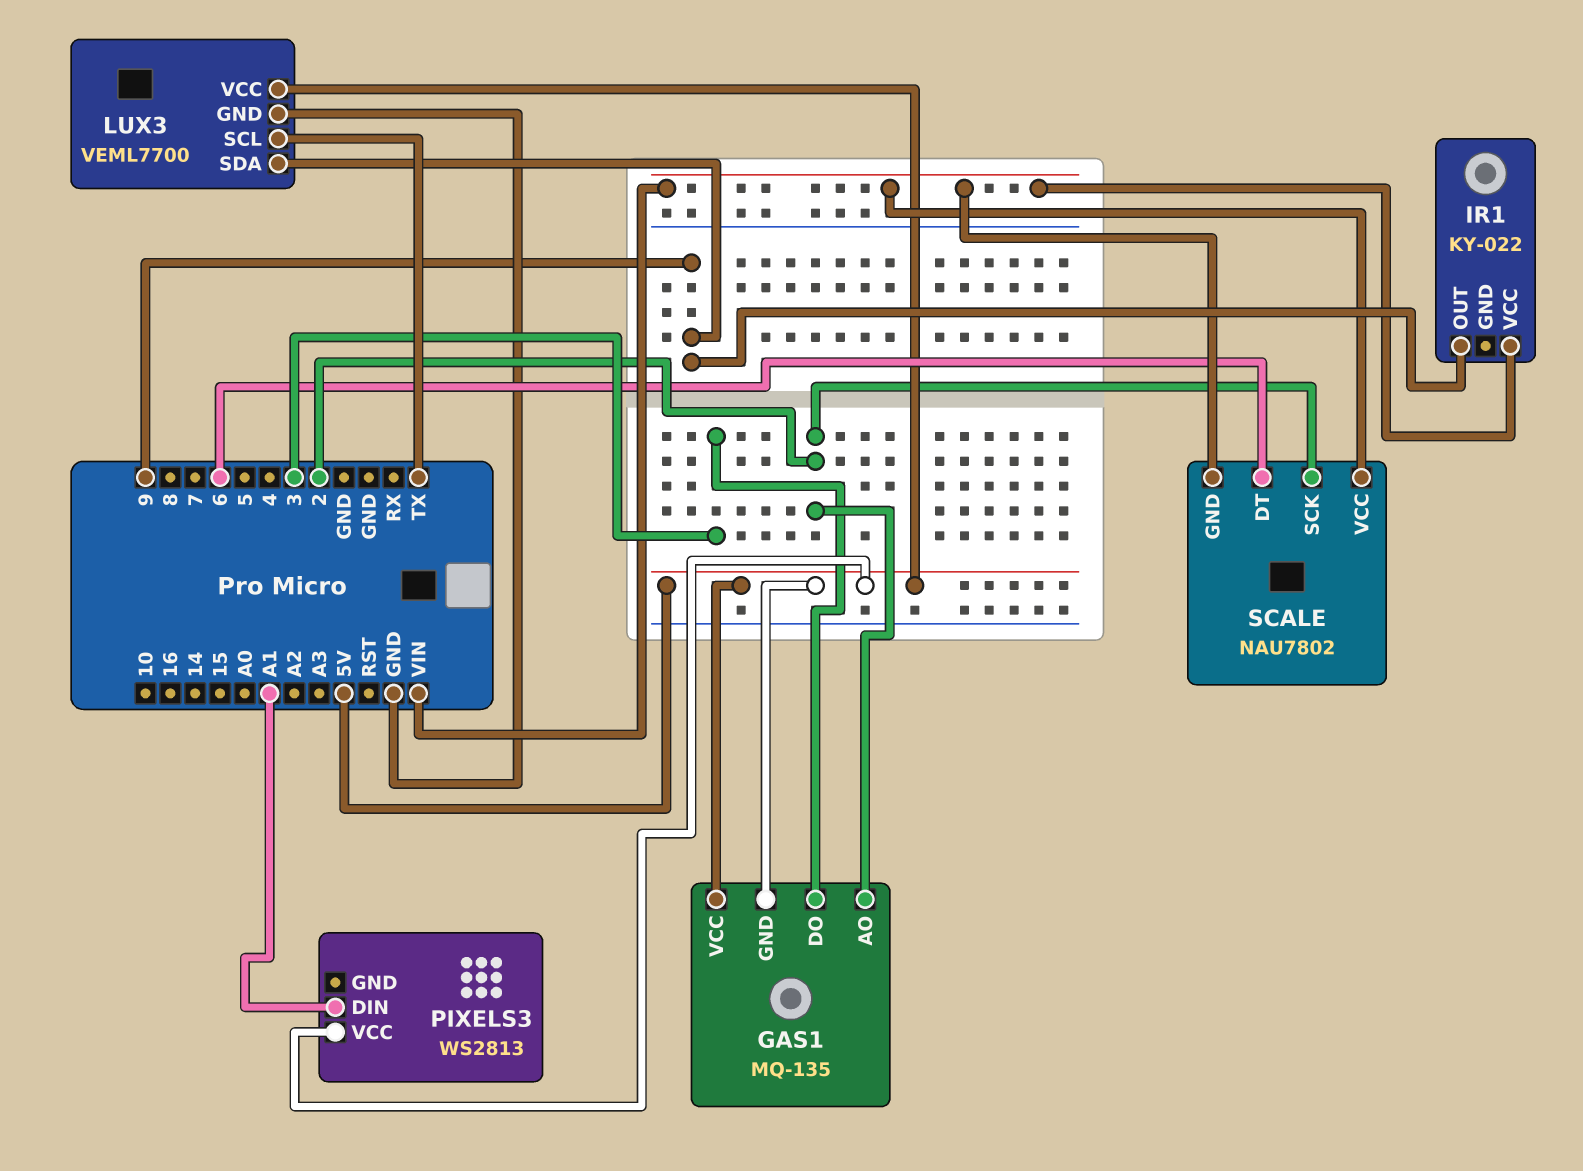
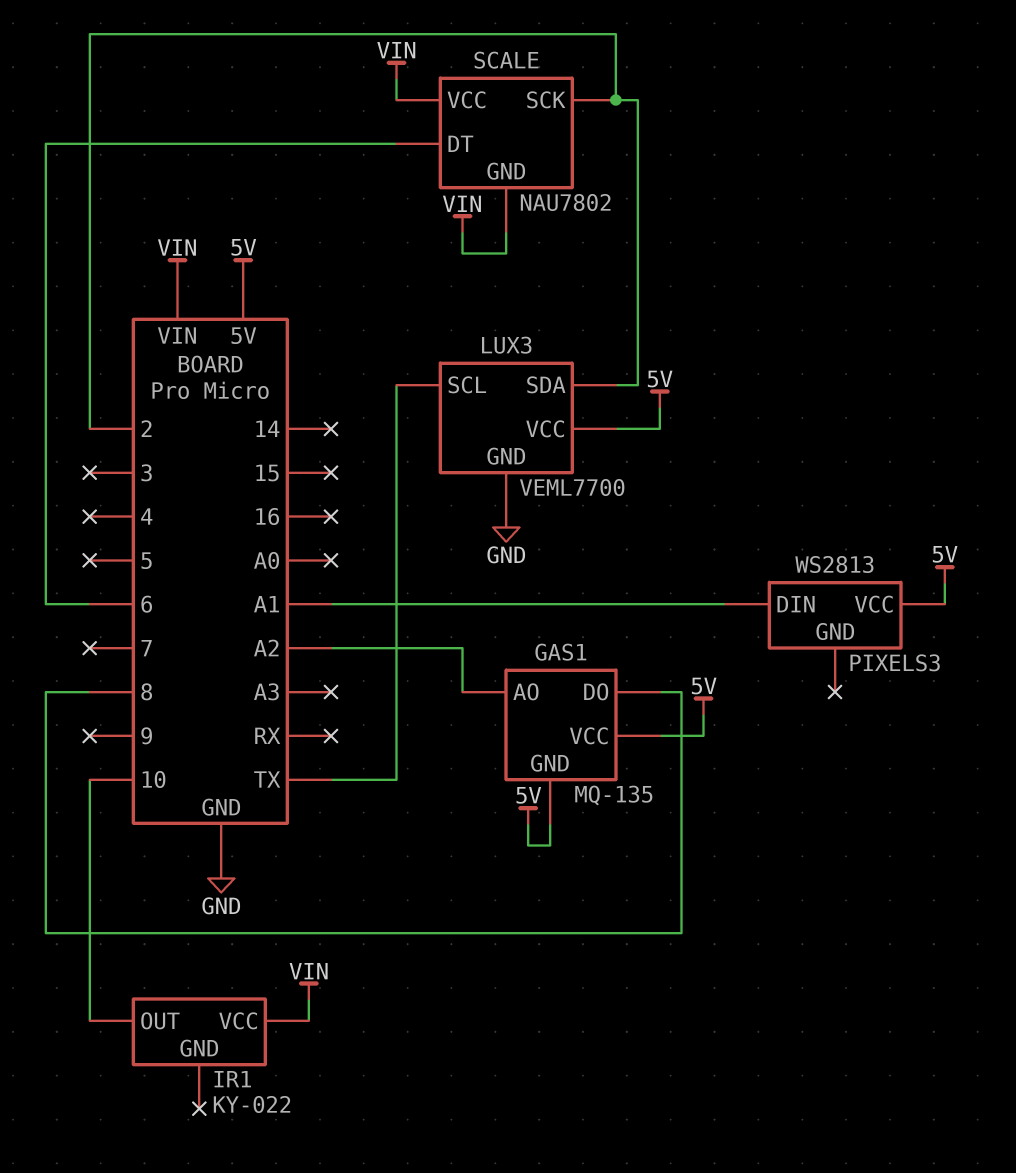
GAS1 pin AO: 2 -> A2
GAS1 pin DO: 3 -> 8
IR1 pin OUT: 9 -> 10
LUX3 pin SDA: 9 -> 2

